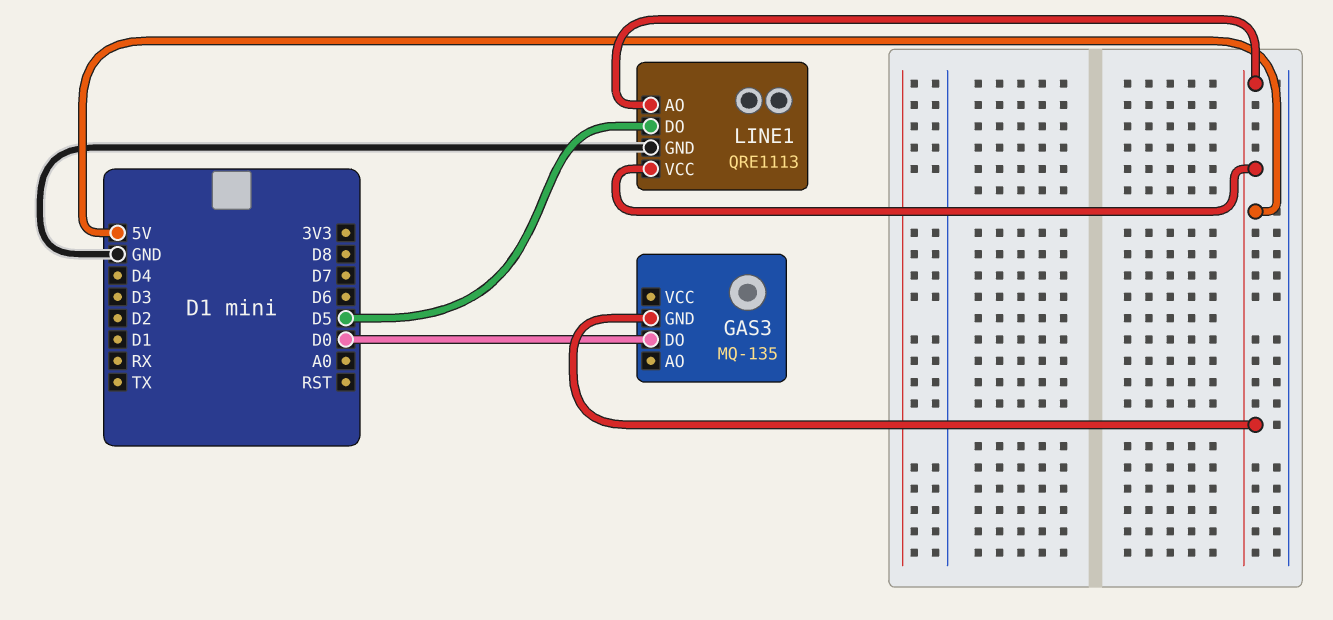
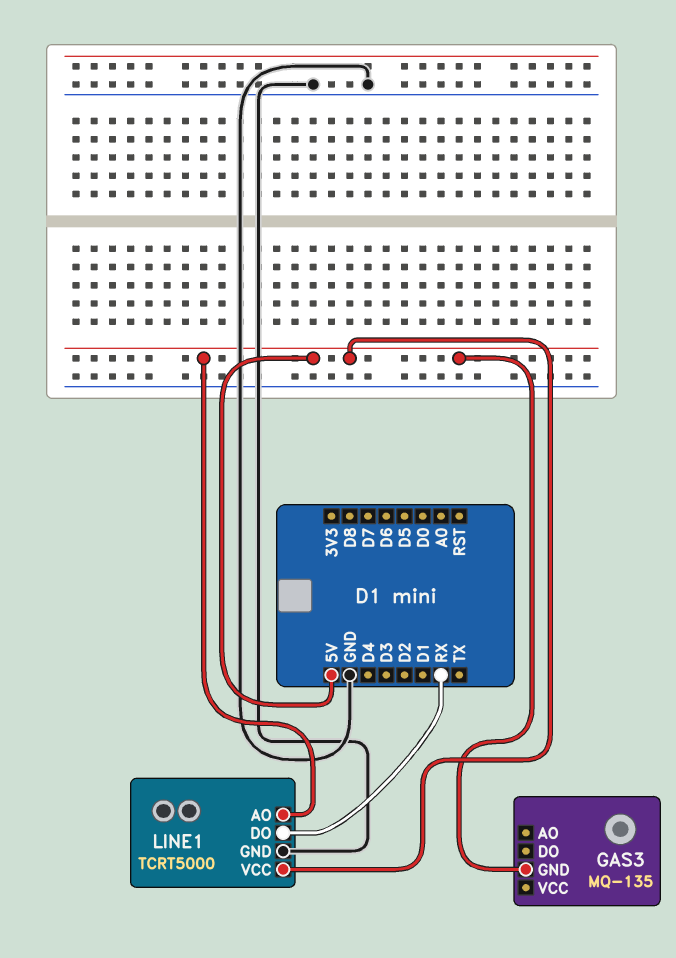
GAS3 pin DO: D0 -> none
LINE1: QRE1113 -> TCRT5000
LINE1 pin DO: D5 -> RX

